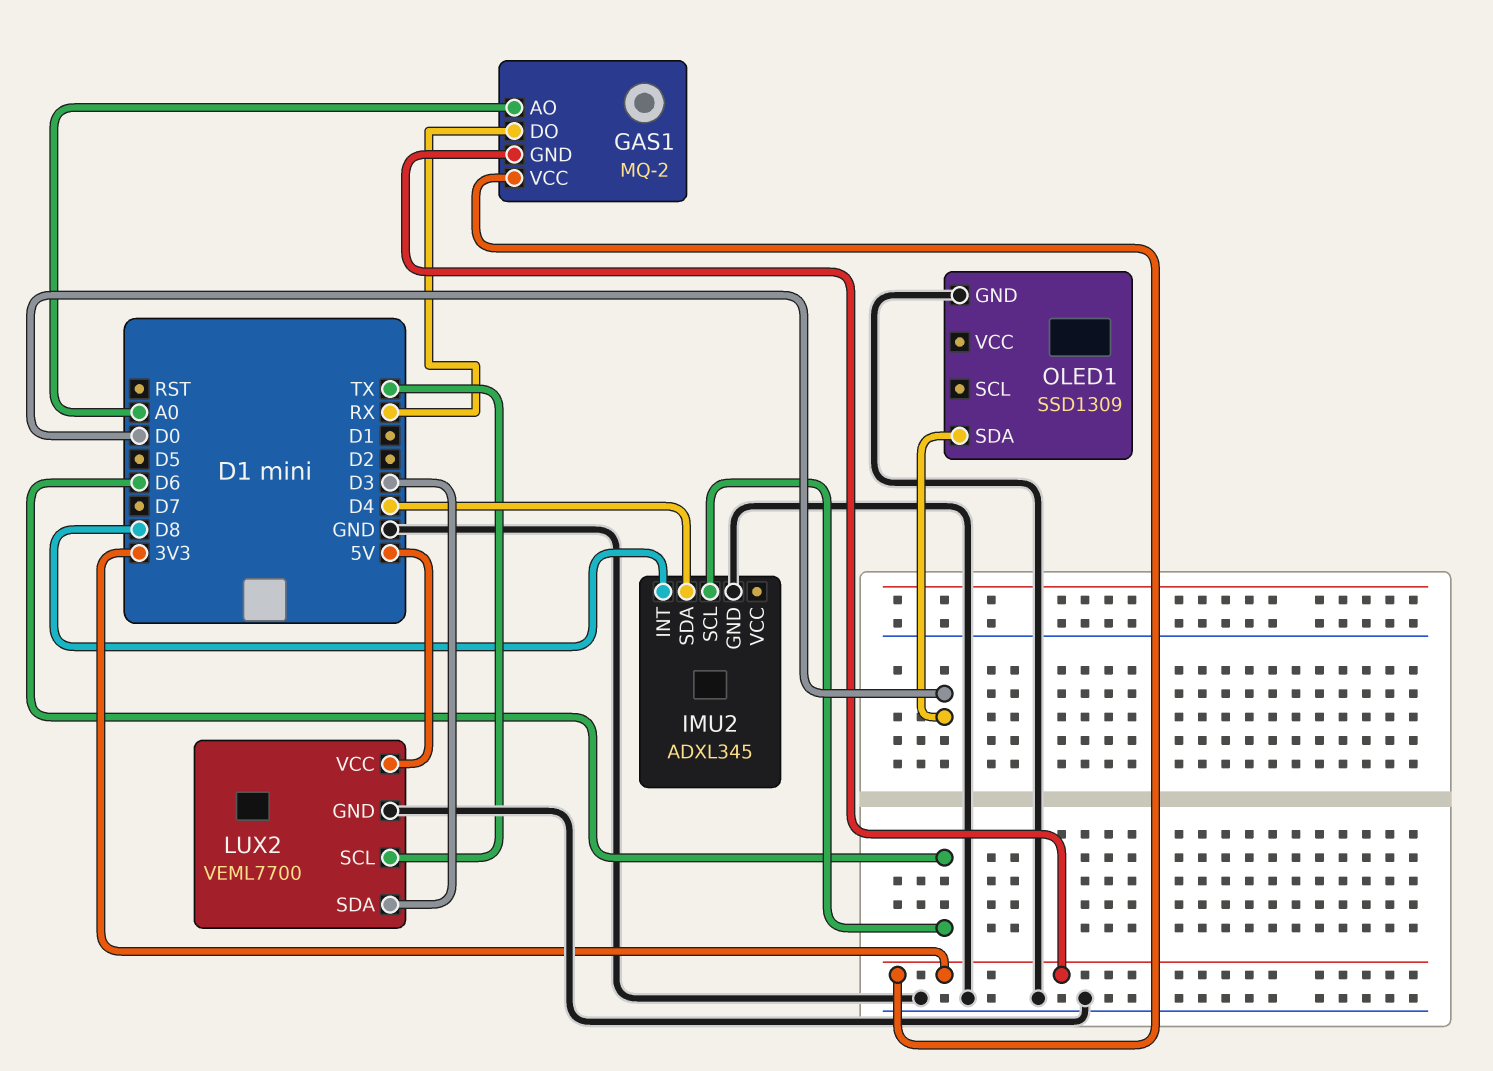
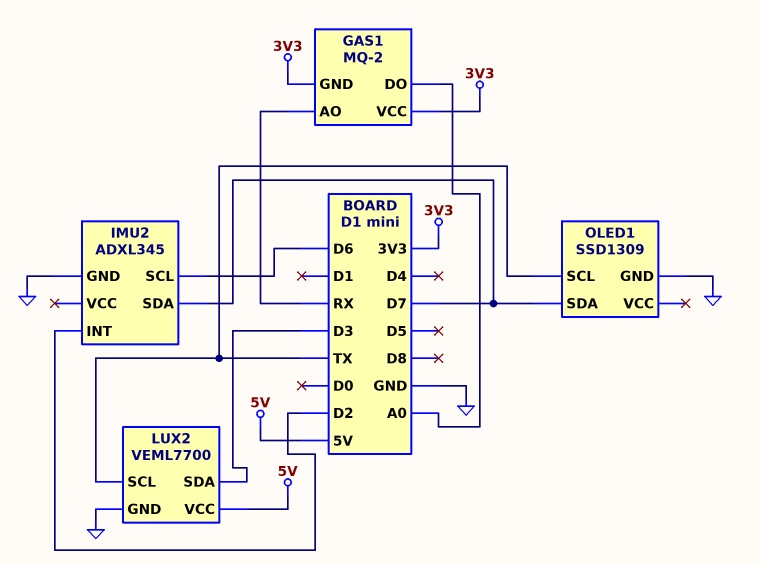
GAS1 pin AO: A0 -> RX
GAS1 pin DO: RX -> A0
IMU2 pin INT: D8 -> D2
IMU2 pin SDA: D4 -> D7
OLED1 pin SCL: none -> TX
OLED1 pin SDA: D0 -> D7

